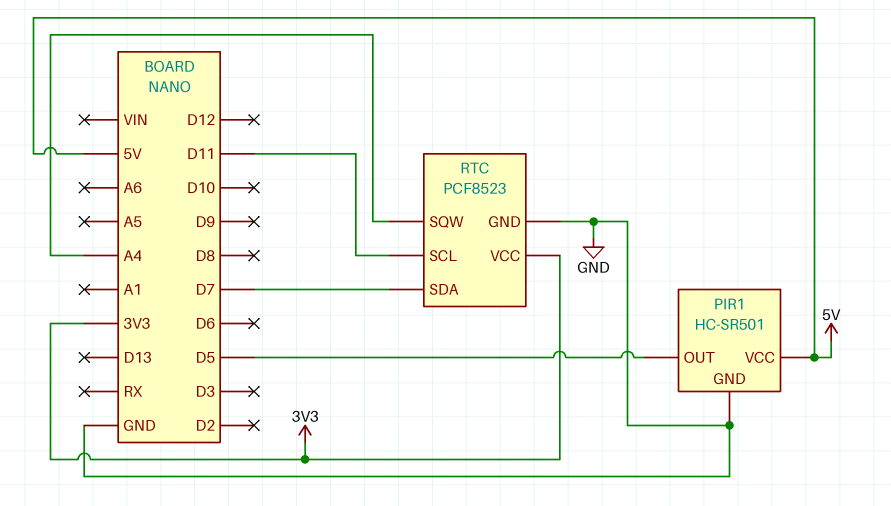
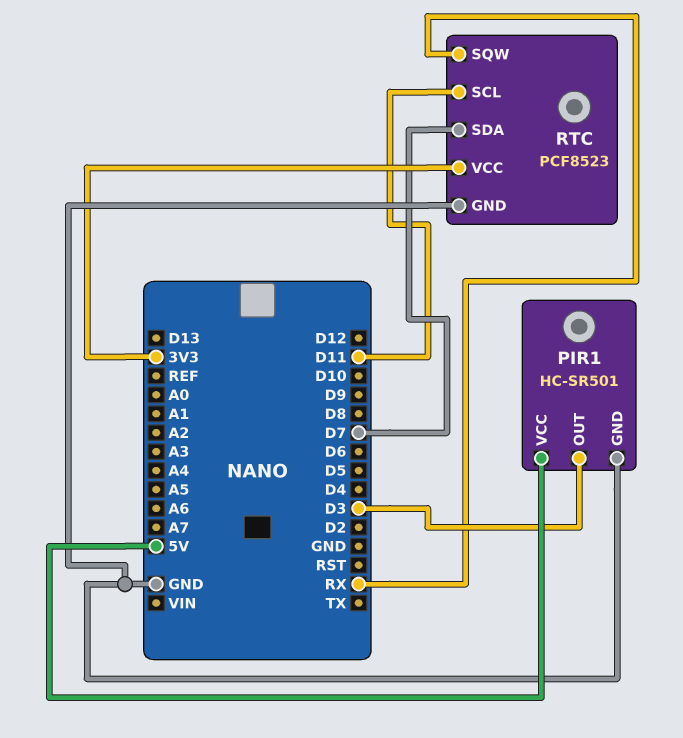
PIR1 pin OUT: D5 -> D3
RTC pin SQW: A4 -> RX

